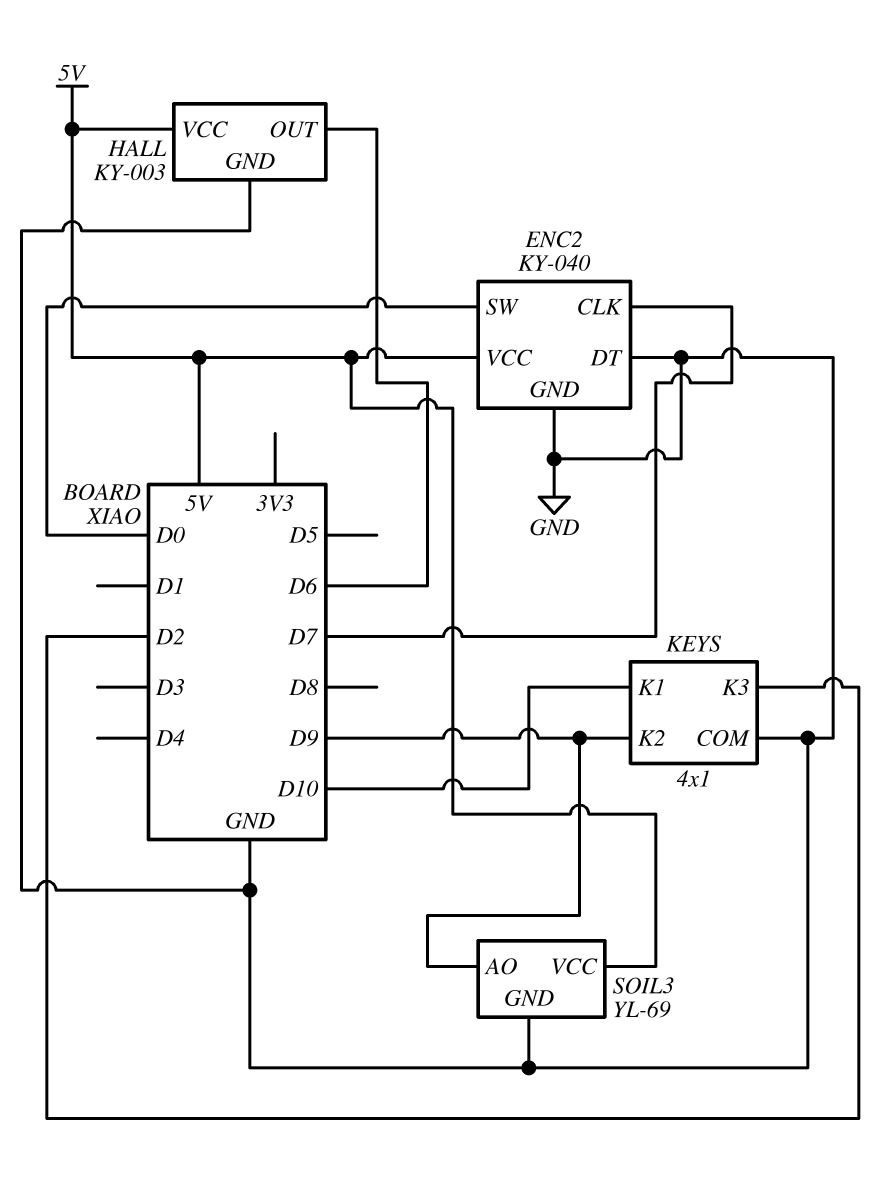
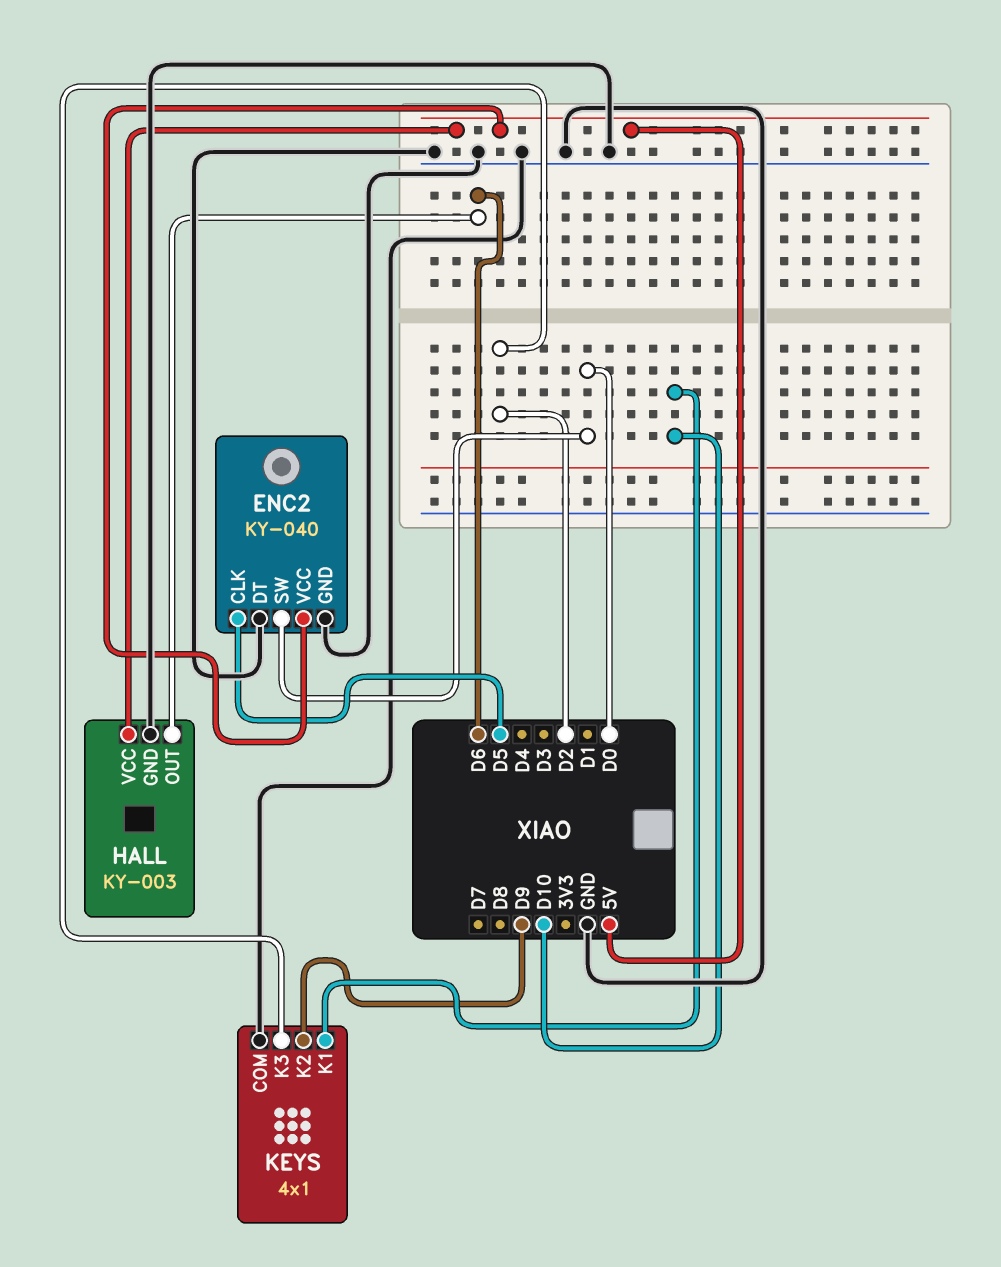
ENC2 pin CLK: D7 -> D5
SOIL3: YL-69 -> none
SOIL3 pin AO: D9 -> none
SOIL3 pin GND: GND -> none
SOIL3 pin VCC: 5V -> none

